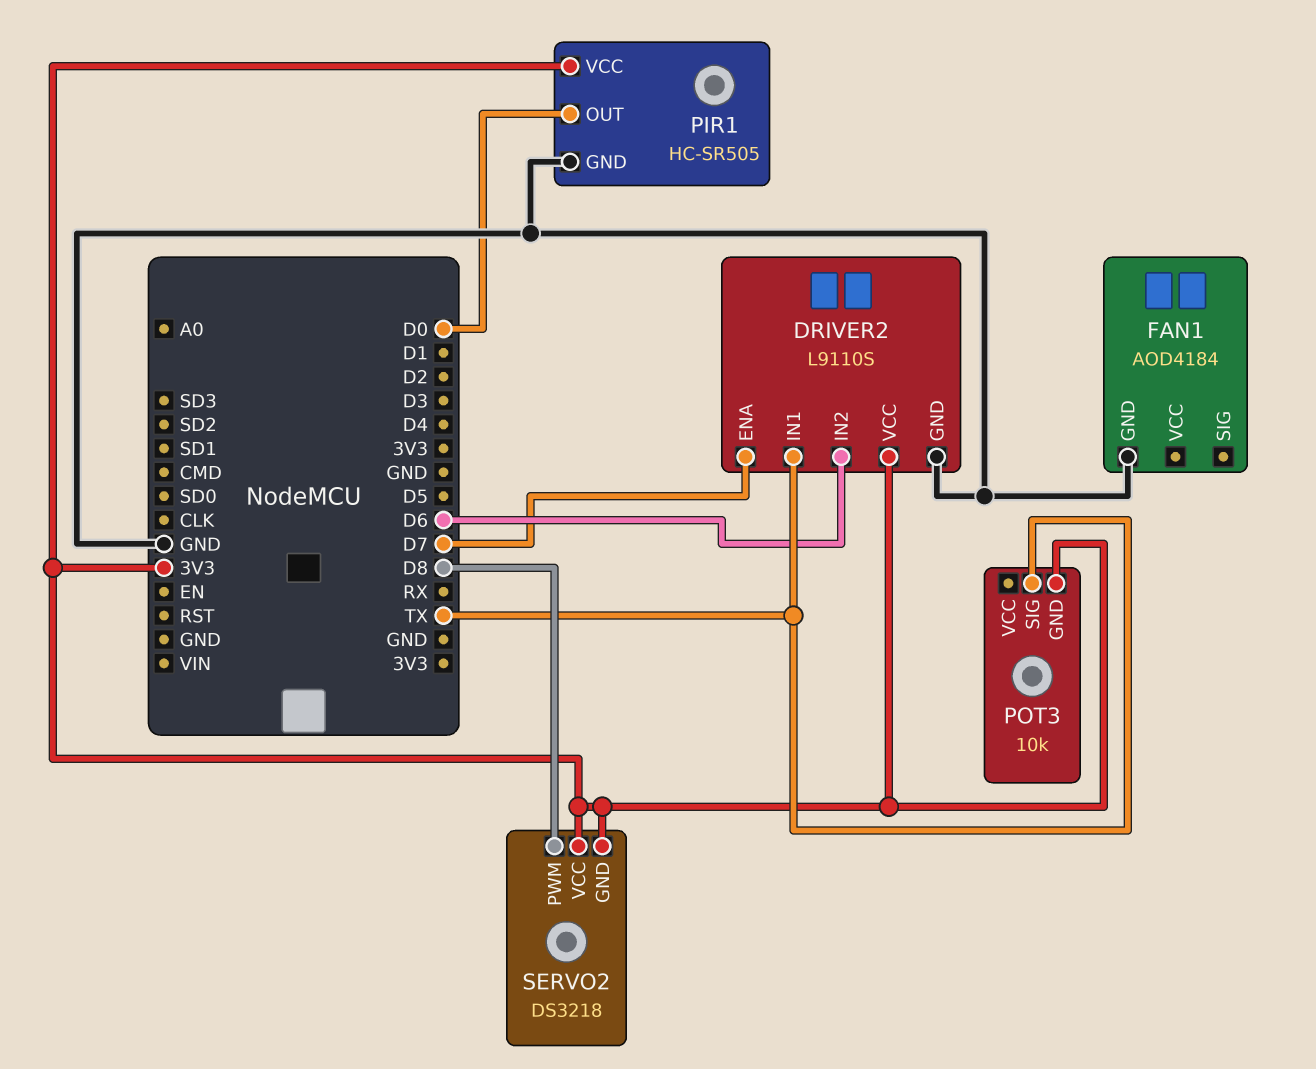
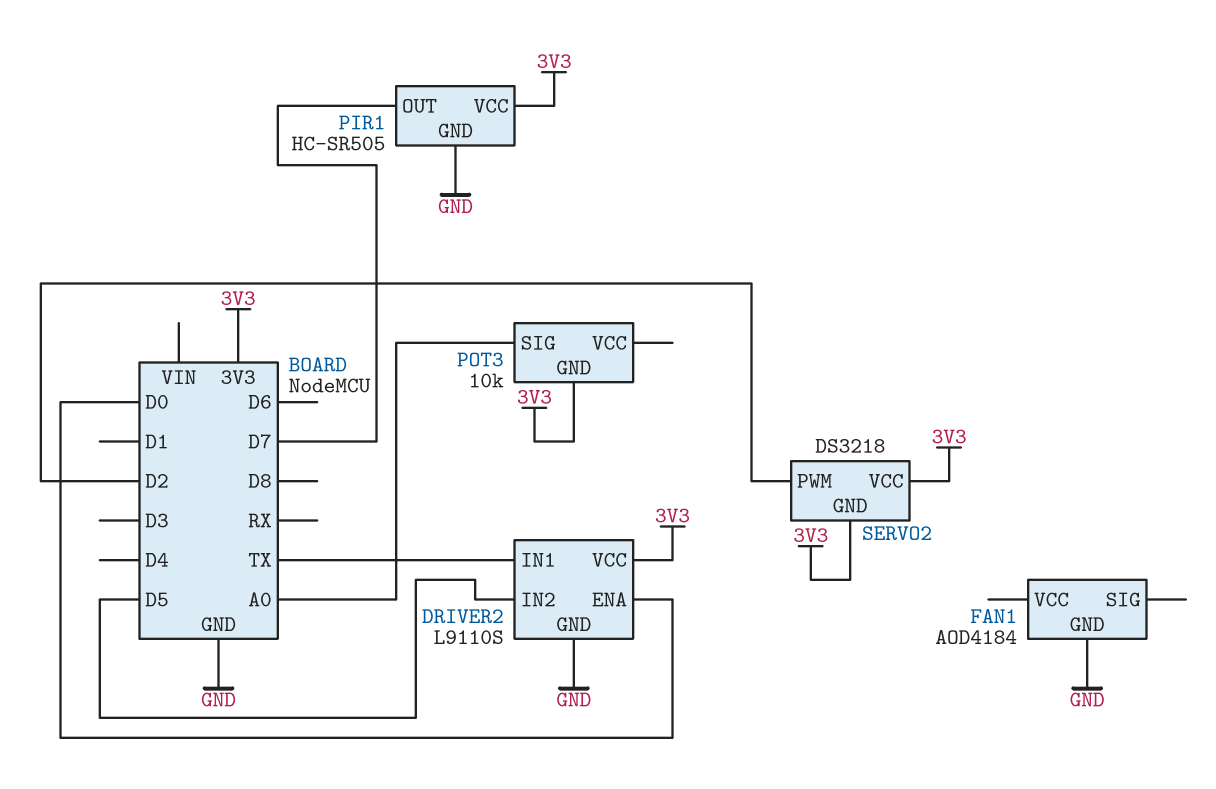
DRIVER2 pin ENA: D7 -> D0
DRIVER2 pin IN2: D6 -> D5
PIR1 pin OUT: D0 -> D7
POT3 pin SIG: TX -> A0
SERVO2 pin PWM: D8 -> D2

